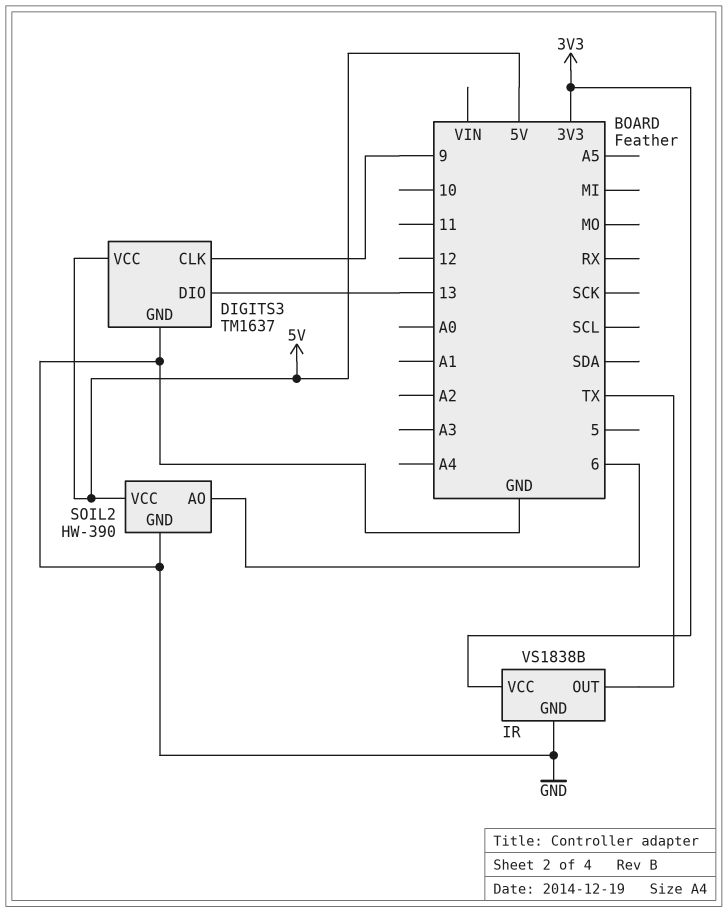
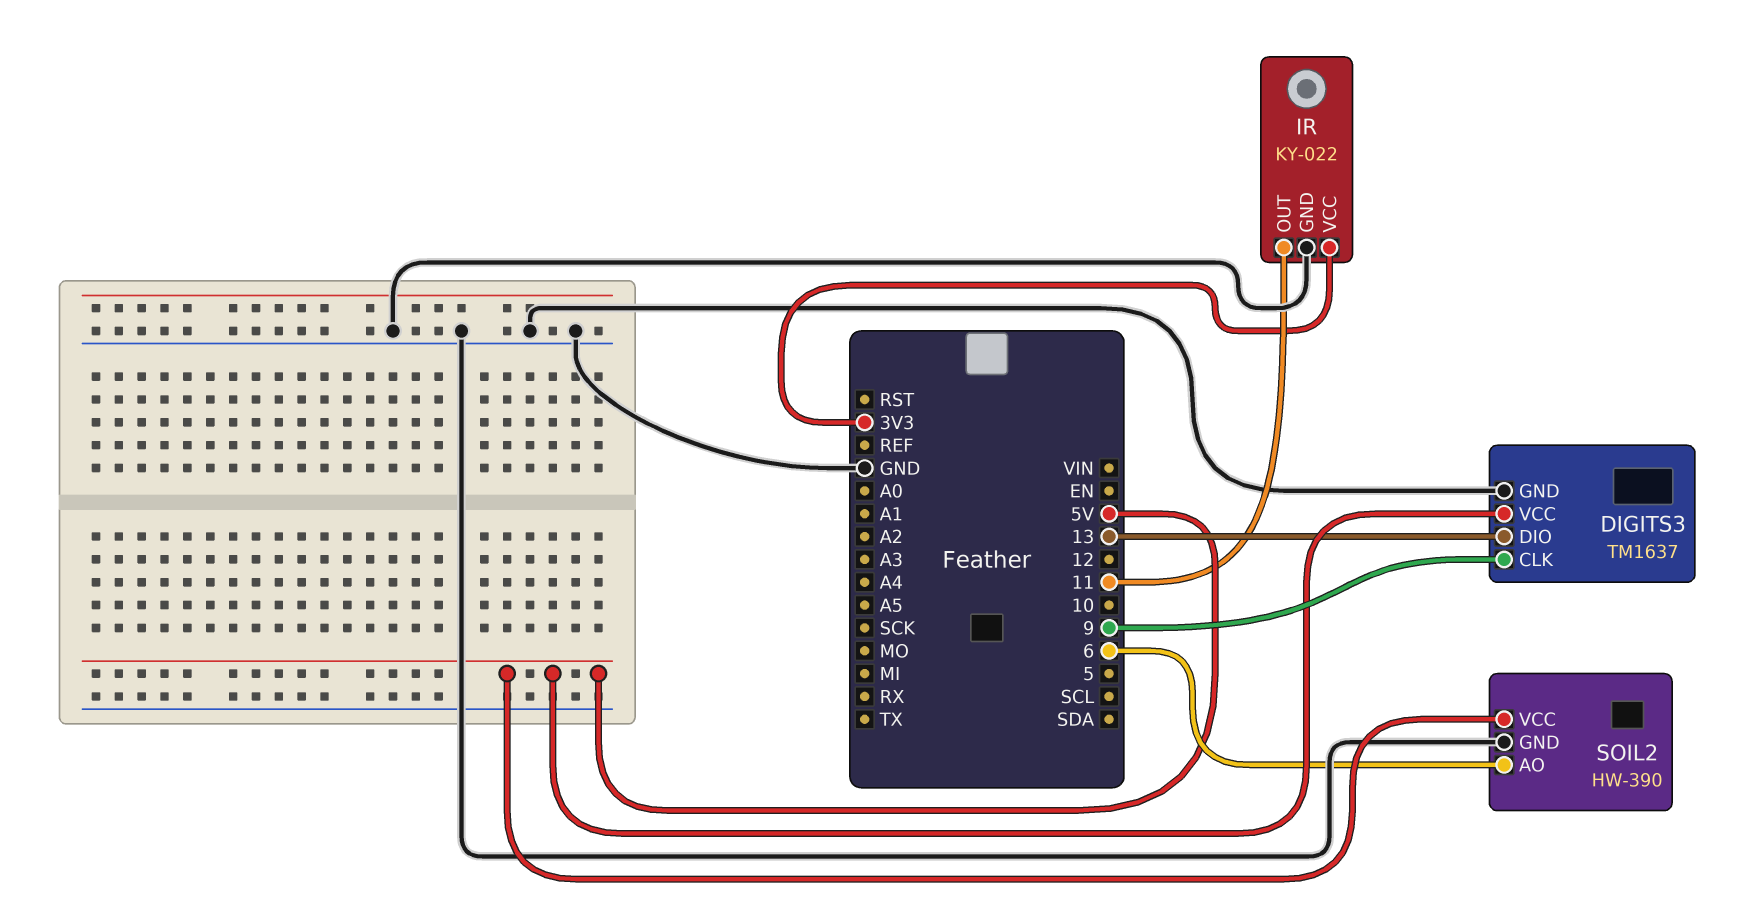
IR: VS1838B -> KY-022
IR pin OUT: TX -> 11

